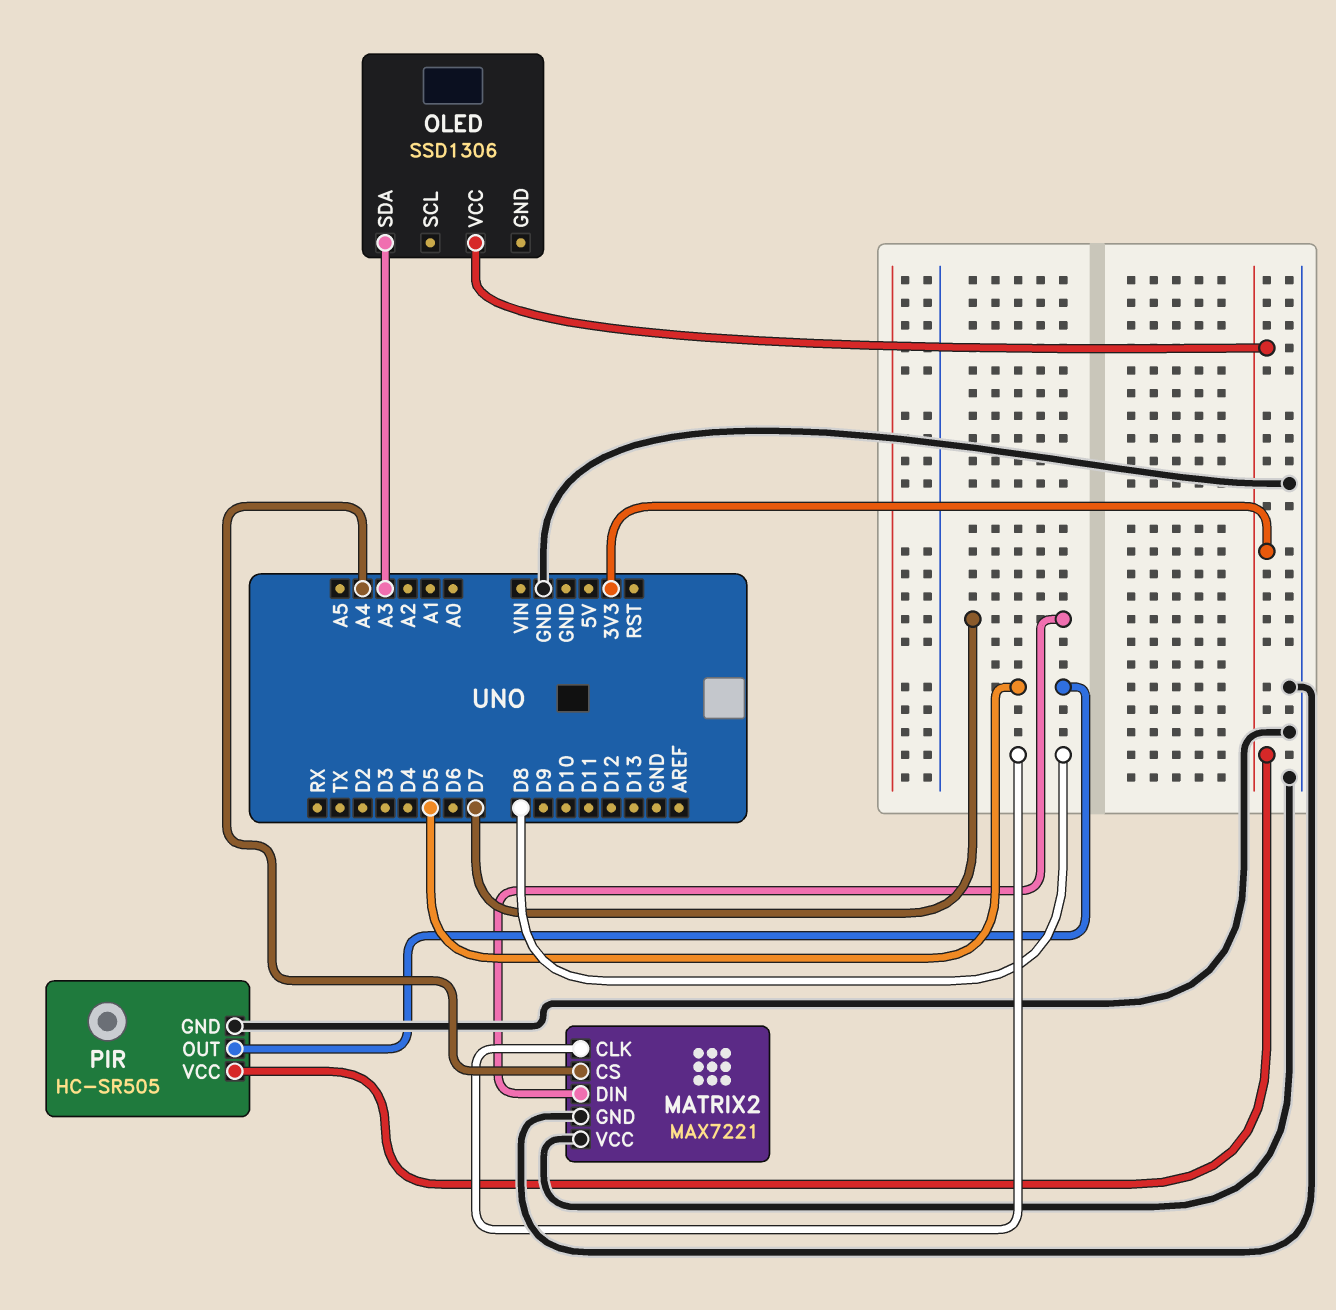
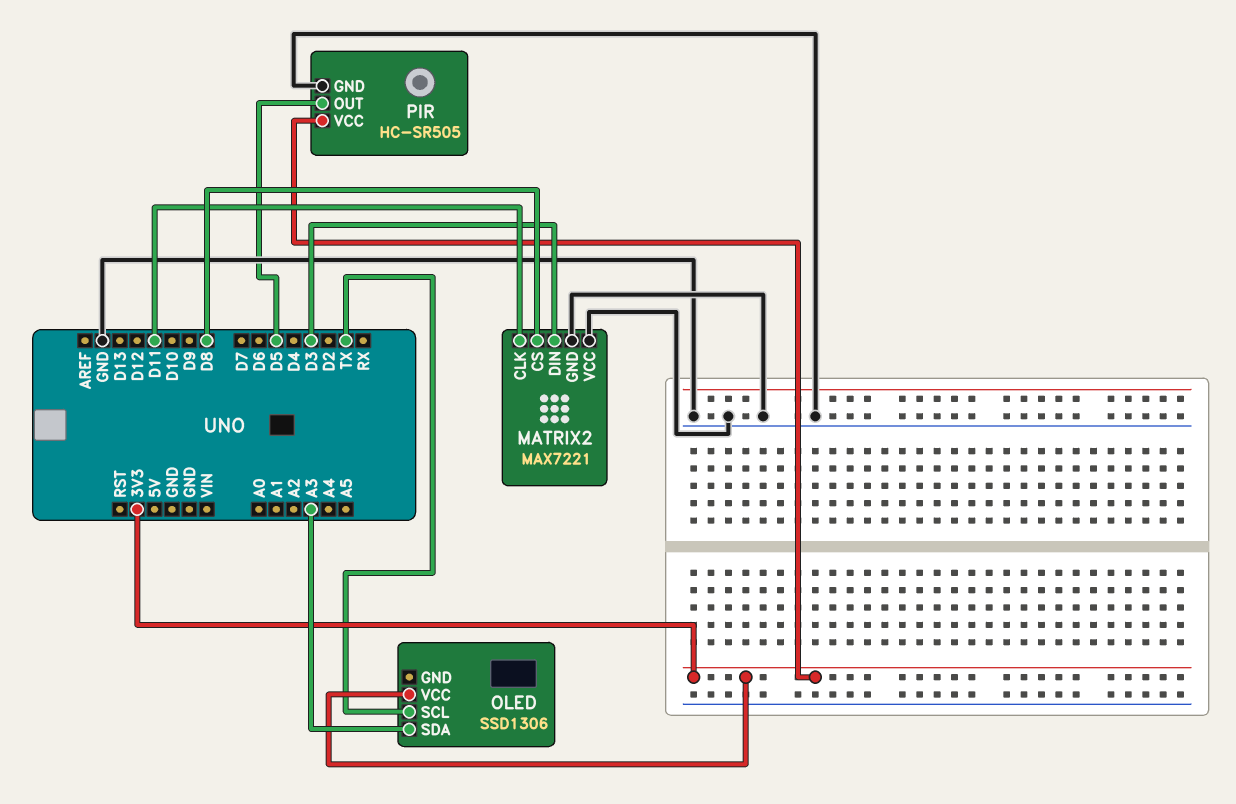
MATRIX2 pin CLK: D8 -> D11
MATRIX2 pin CS: A4 -> D8
MATRIX2 pin DIN: D7 -> D3
OLED pin SCL: none -> TX

